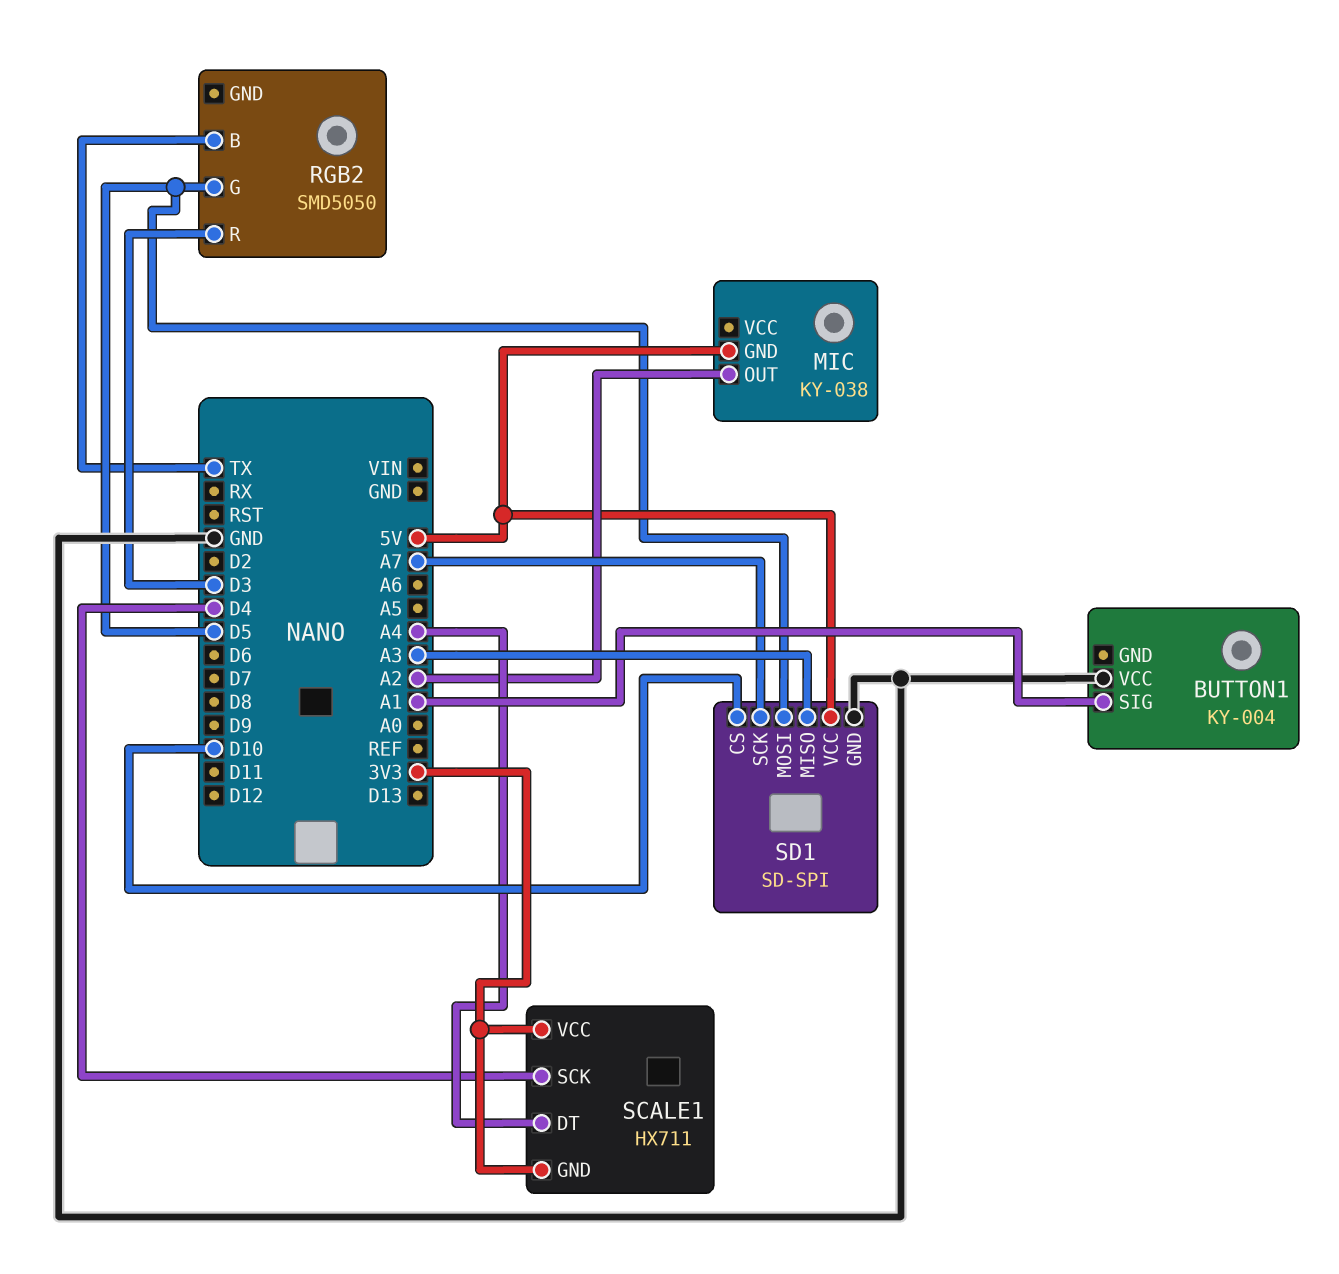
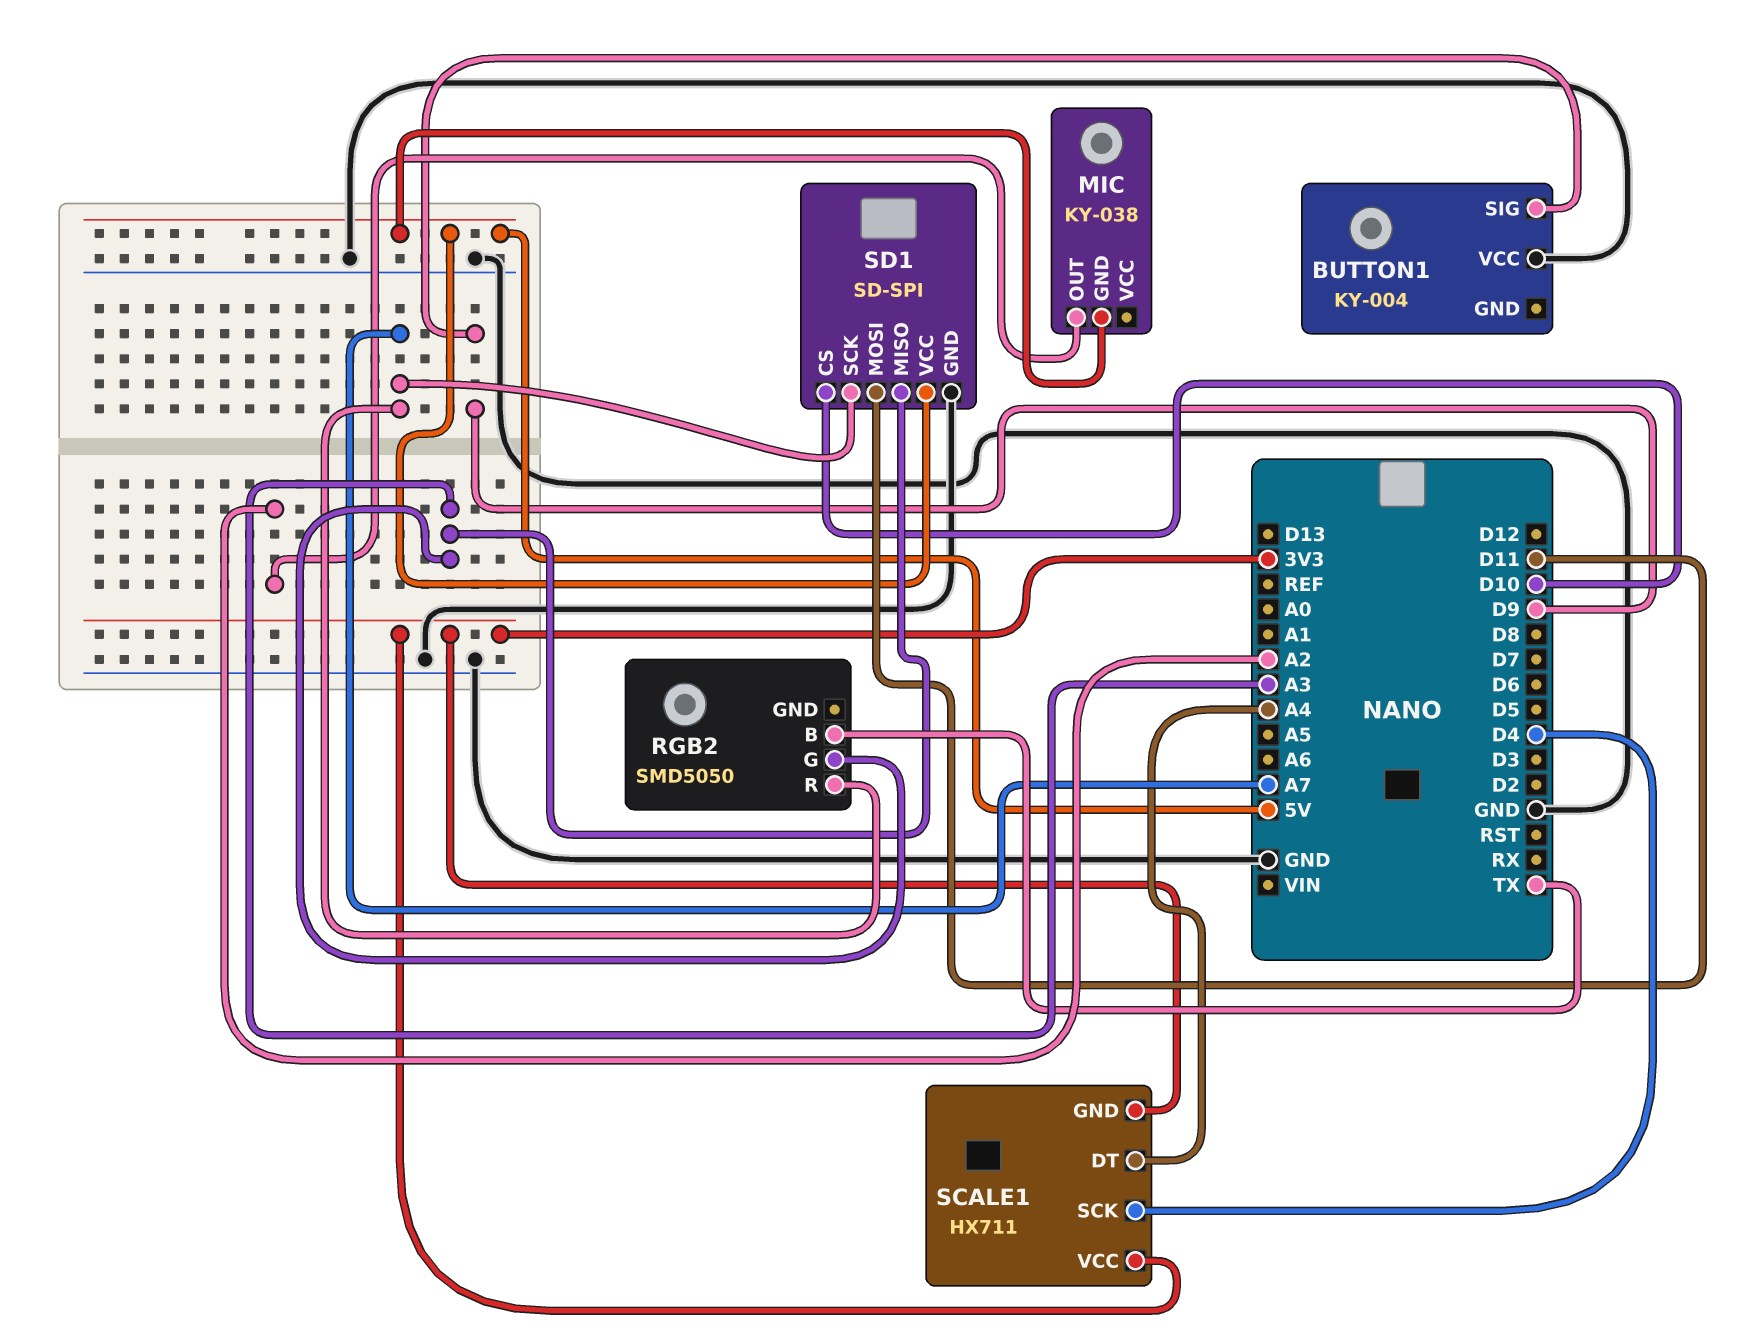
BUTTON1 pin SIG: A1 -> D9
RGB2 pin G: D5 -> A3
RGB2 pin R: D3 -> A7
SD1 pin MOSI: D5 -> D11

